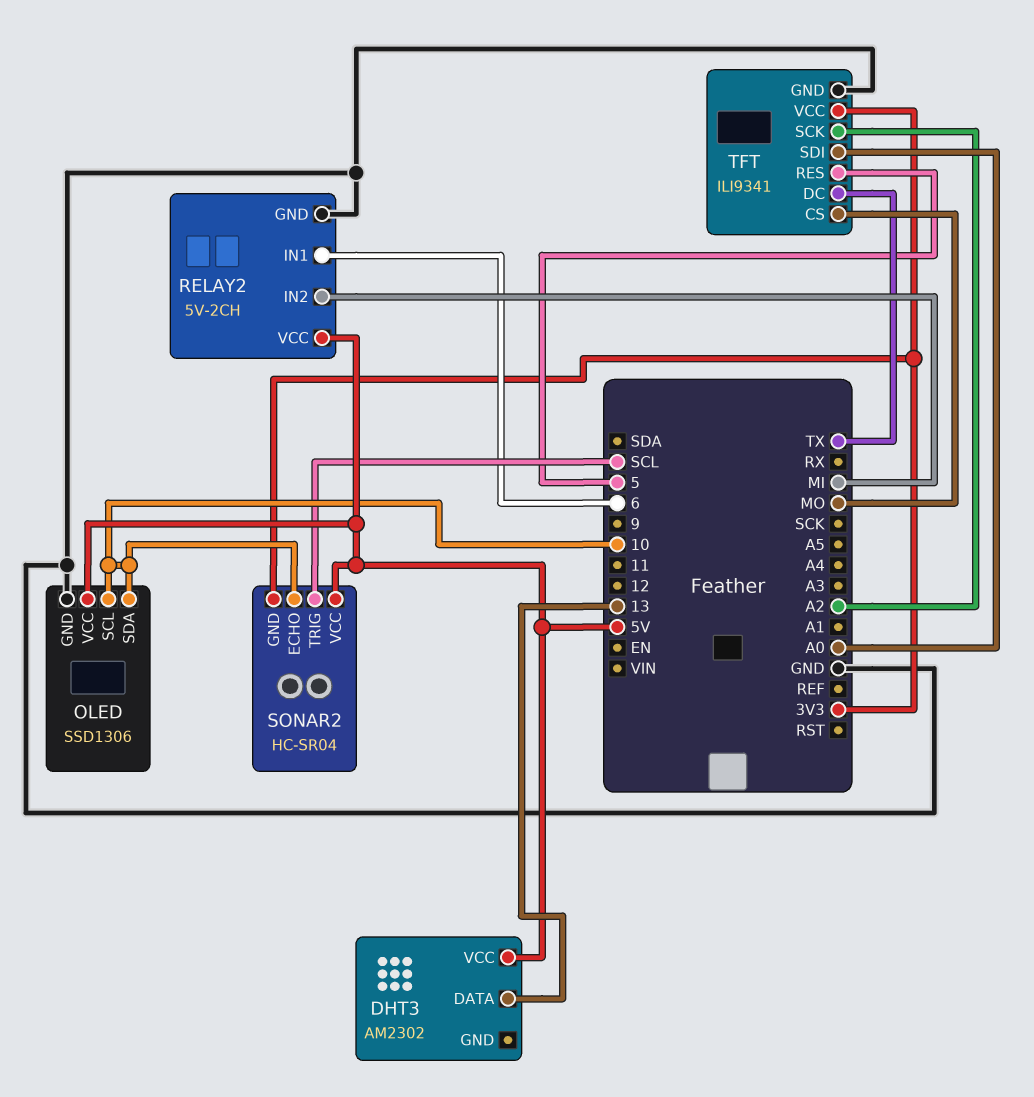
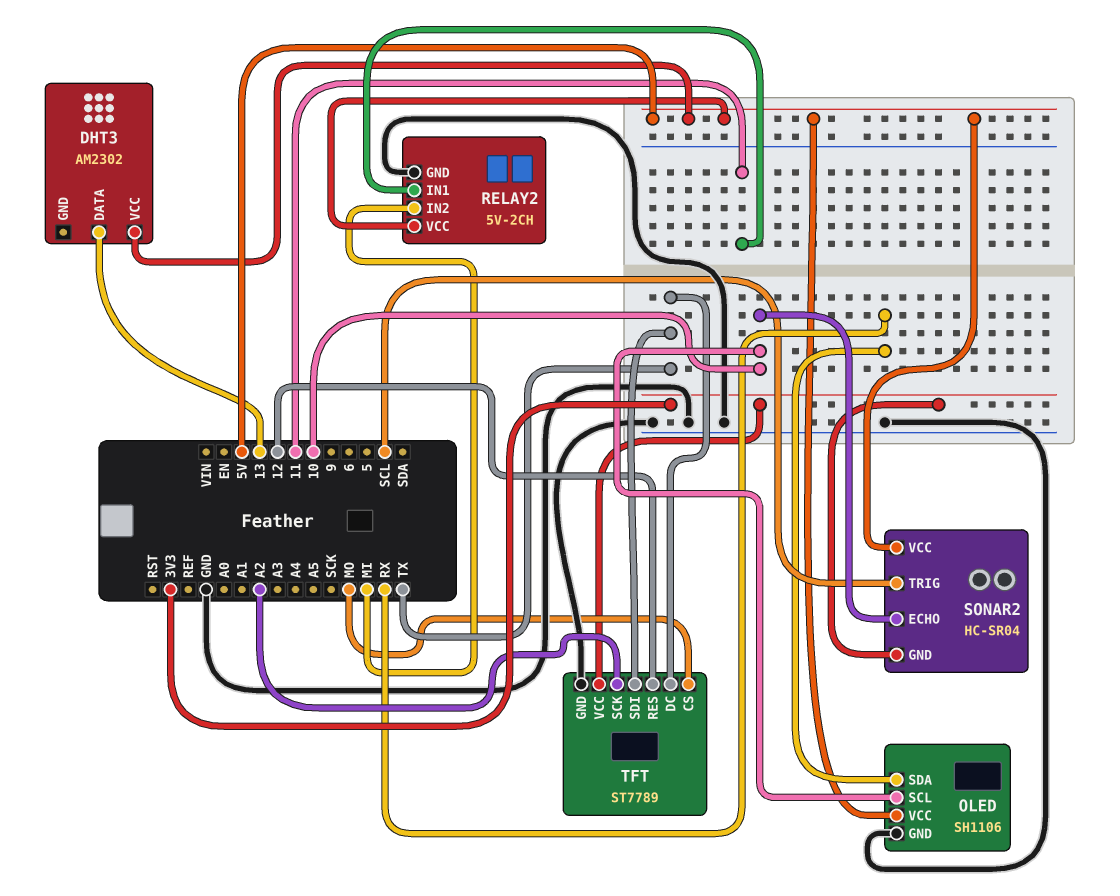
OLED: SSD1306 -> SH1106
OLED pin SDA: 10 -> RX
RELAY2 pin IN1: 6 -> 11
TFT: ILI9341 -> ST7789
TFT pin RES: 5 -> 12
TFT pin SDI: A0 -> TX

